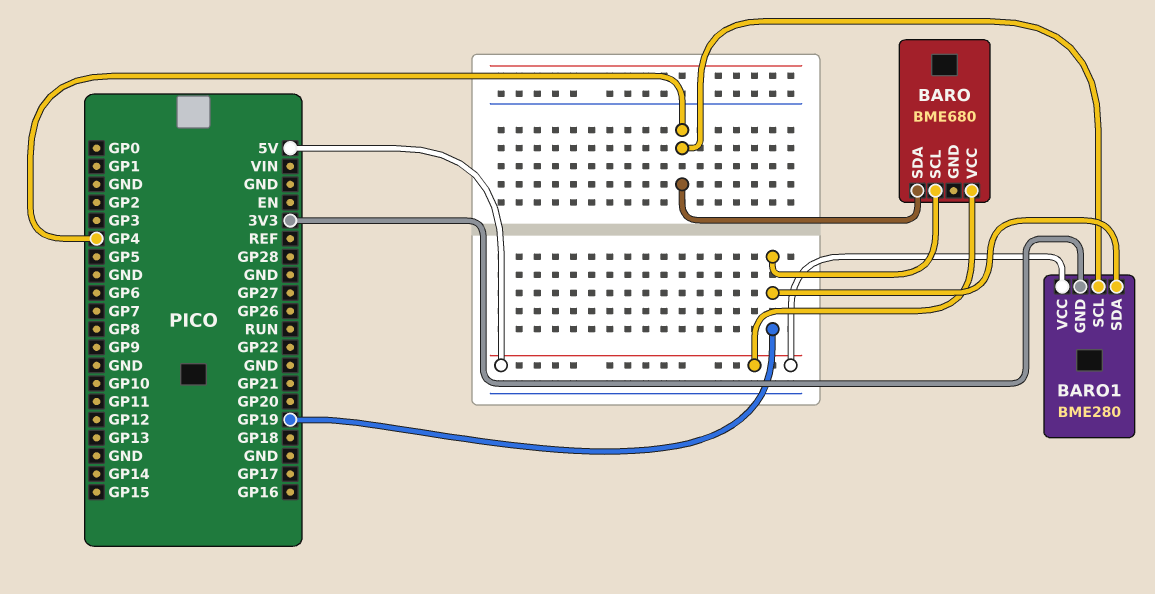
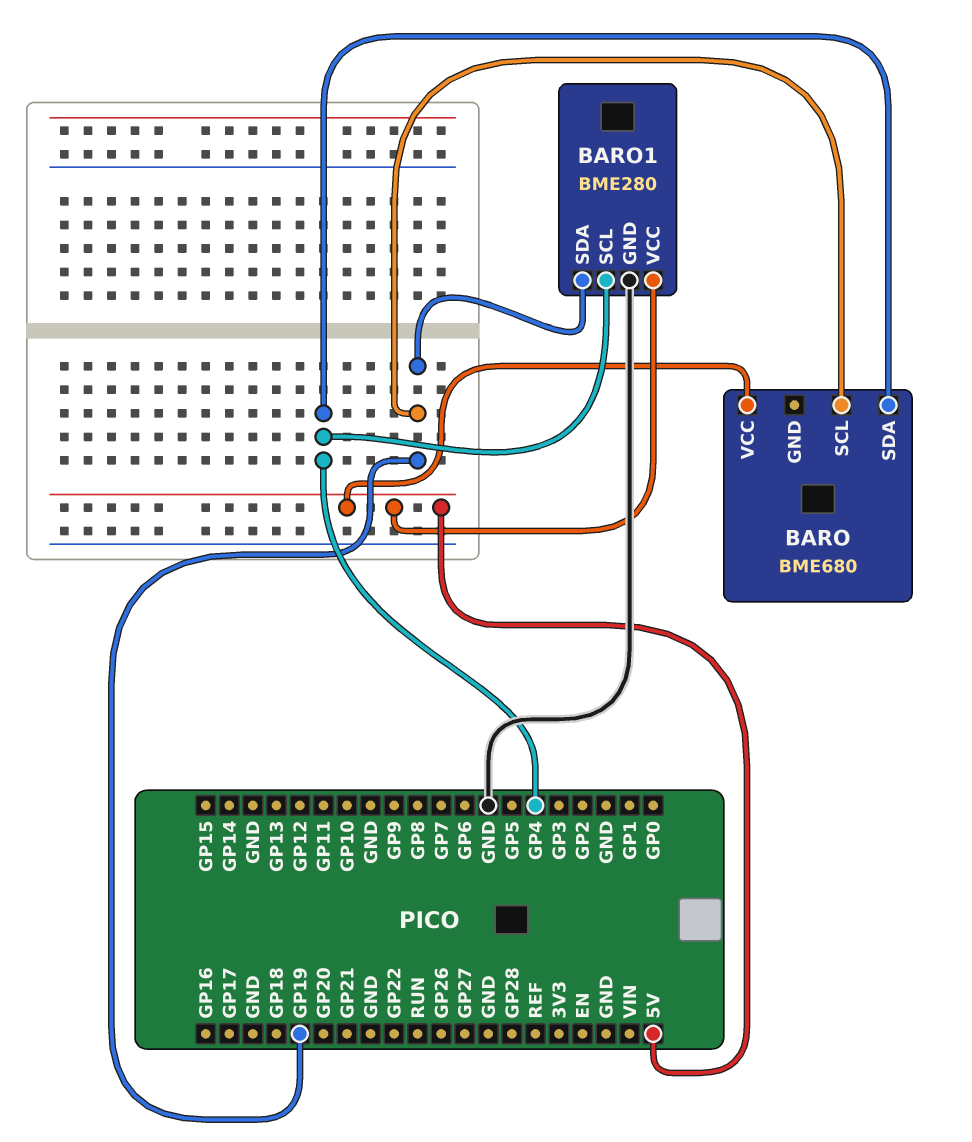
BARO1 pin GND: 3V3 -> GND

